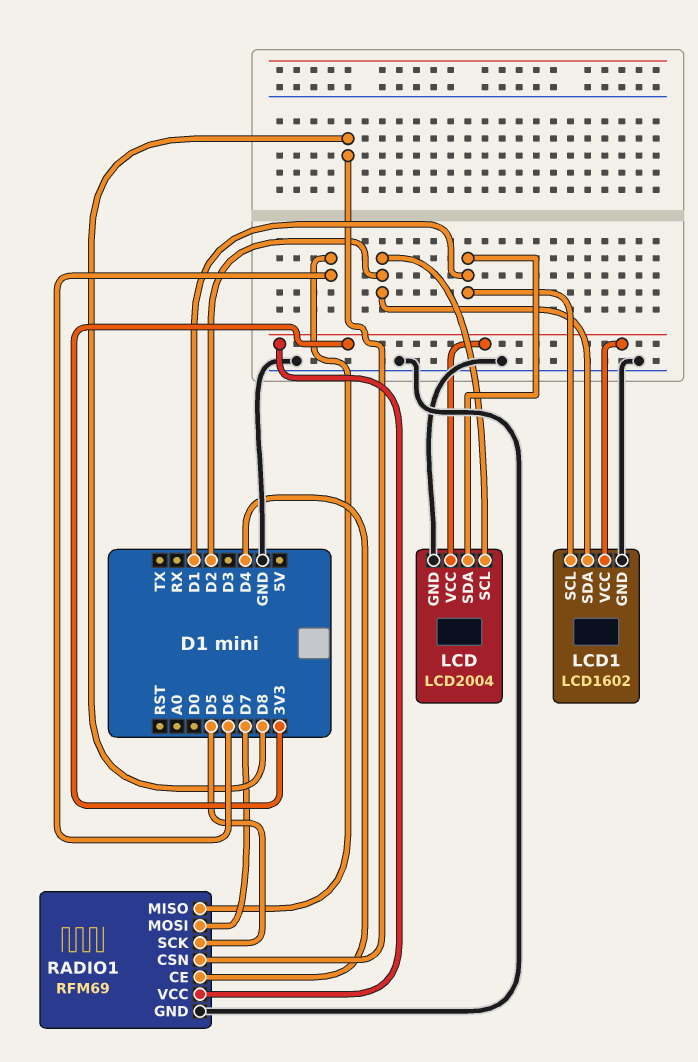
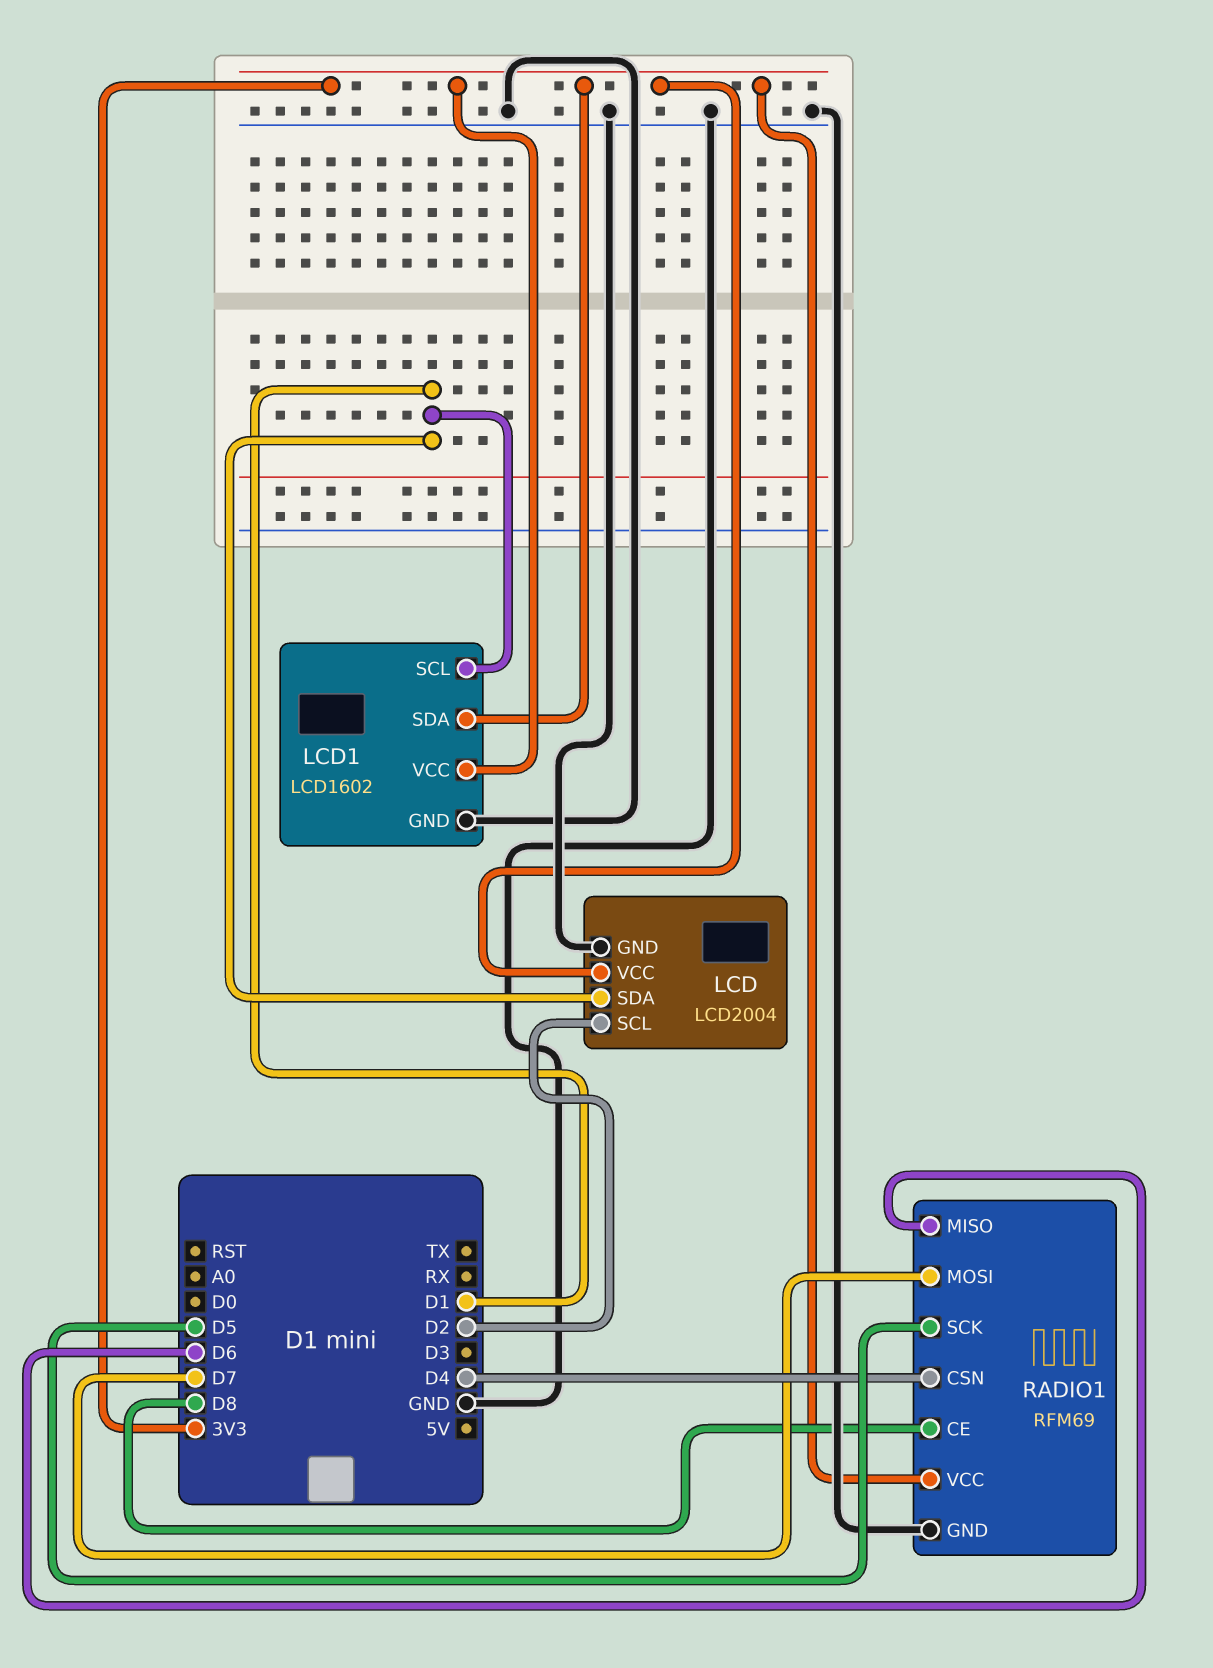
LCD1 pin SDA: D2 -> 3V3
RADIO1 pin CE: D4 -> D8
RADIO1 pin CSN: D8 -> D4

